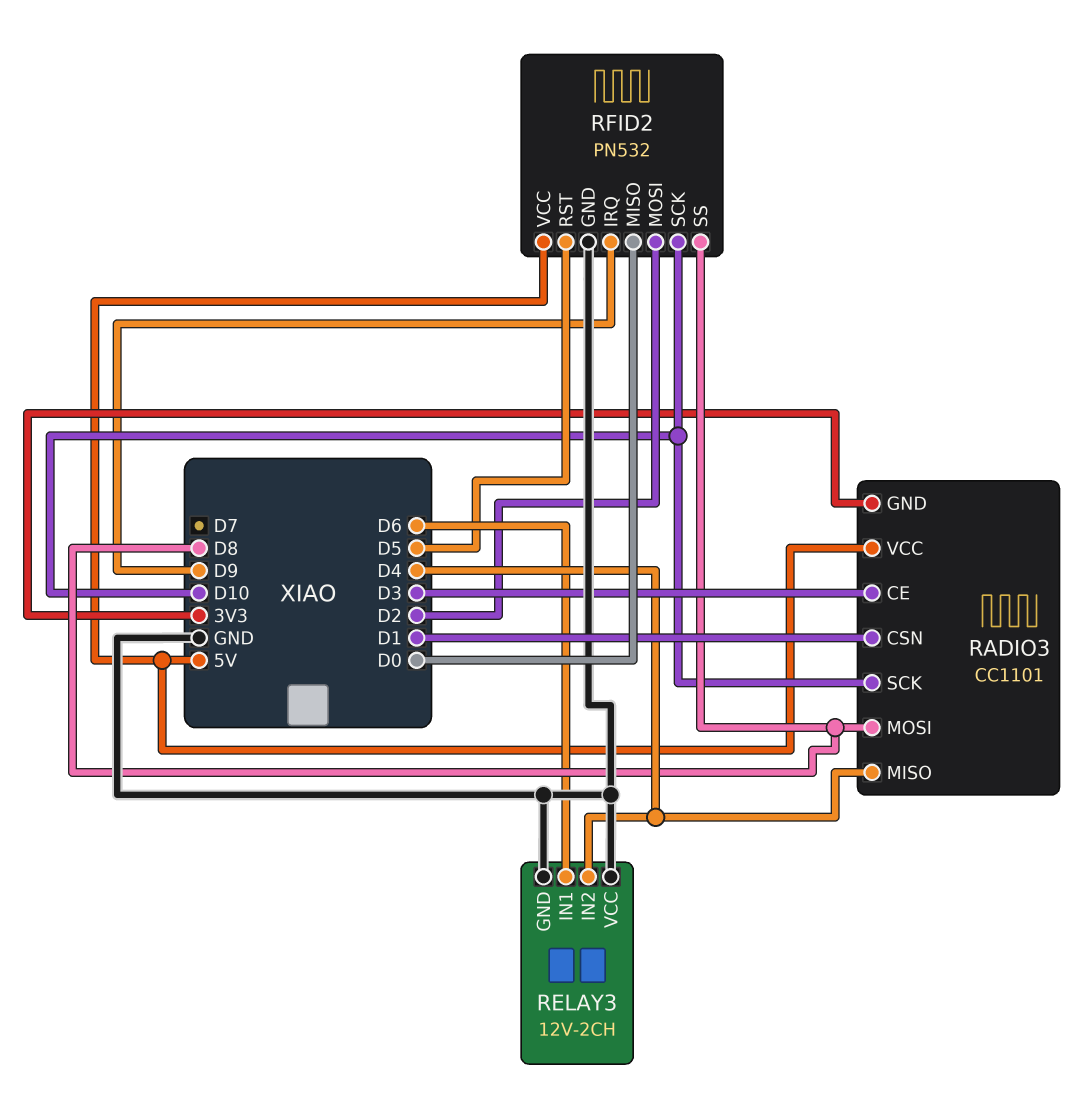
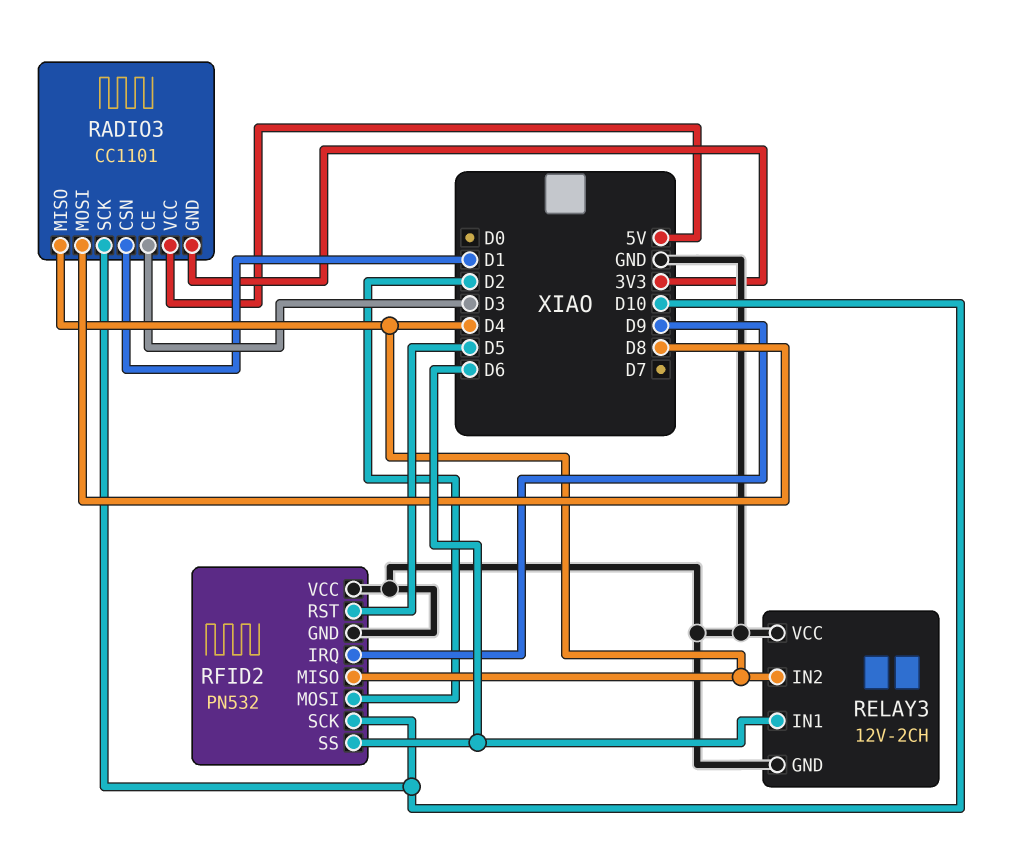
RFID2 pin MISO: D0 -> D4
RFID2 pin SS: D8 -> D6
RFID2 pin VCC: 5V -> GND

